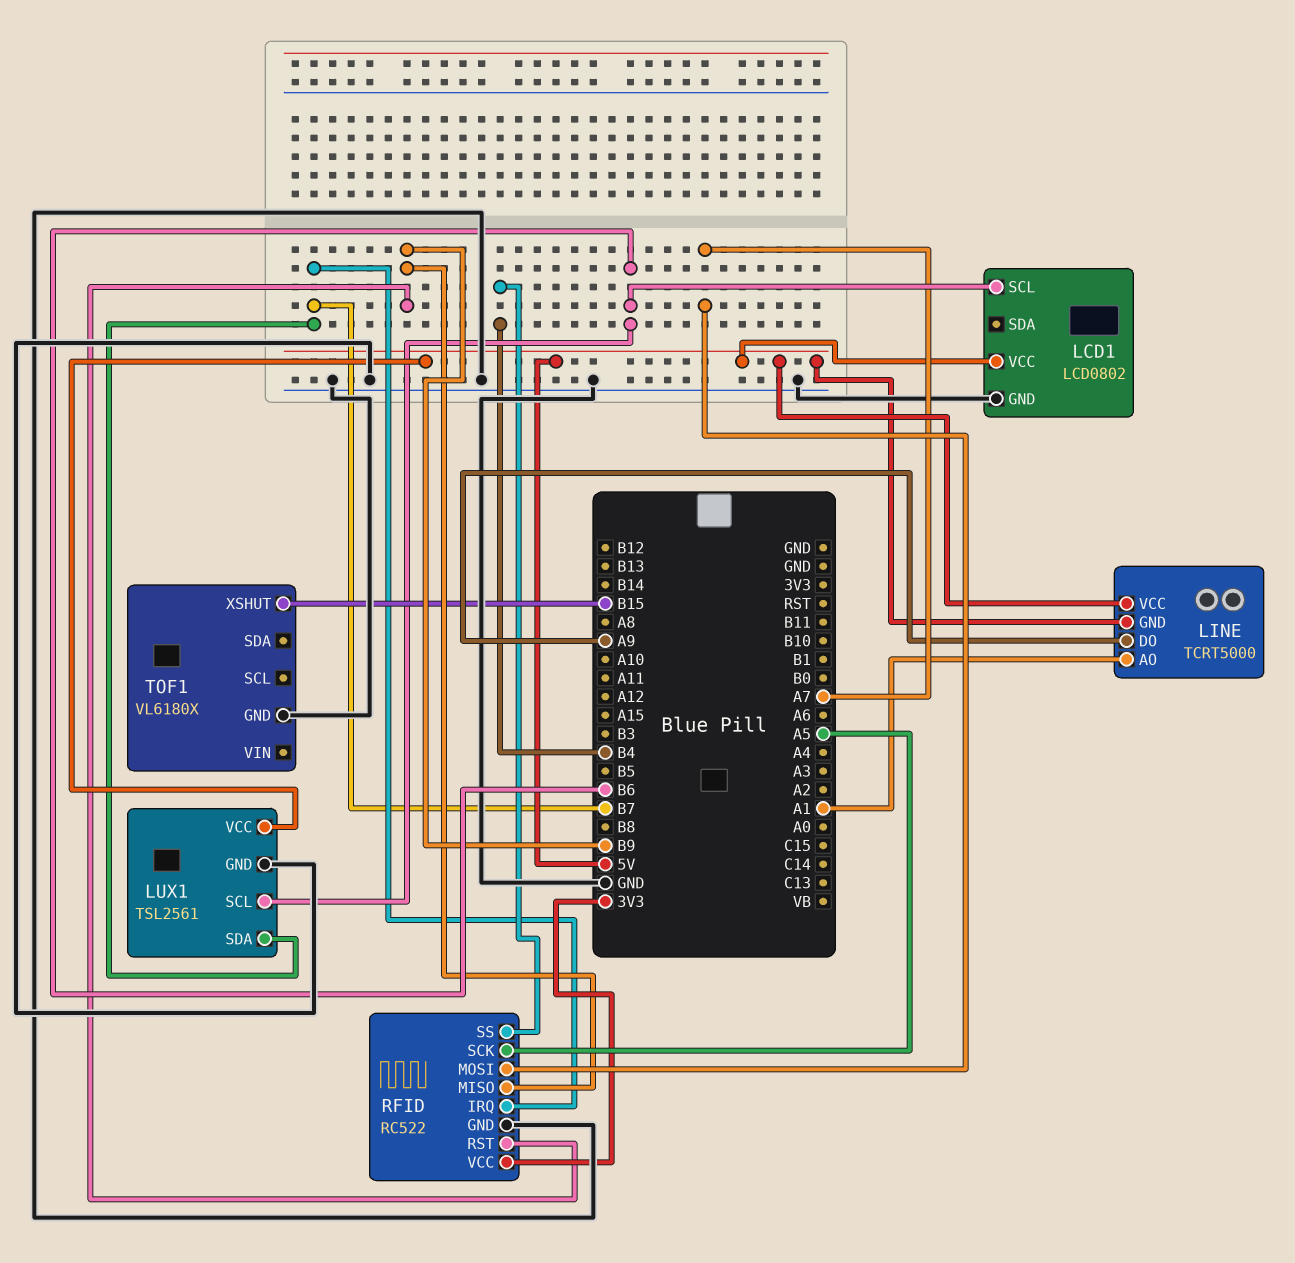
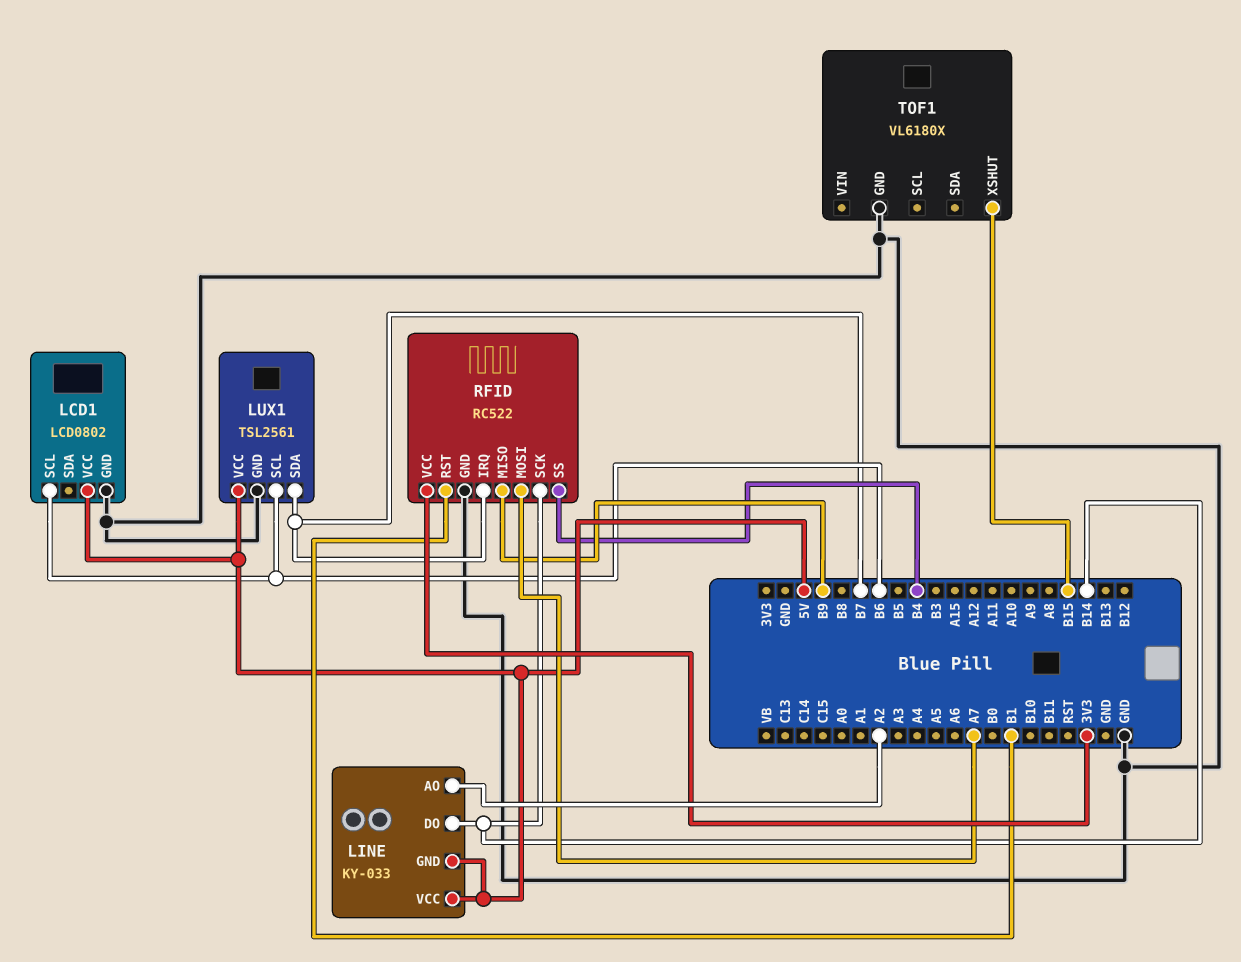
LINE: TCRT5000 -> KY-033
LINE pin AO: A1 -> A2
LINE pin DO: A9 -> B14
RFID pin RST: B9 -> B1
RFID pin SCK: A5 -> B14

